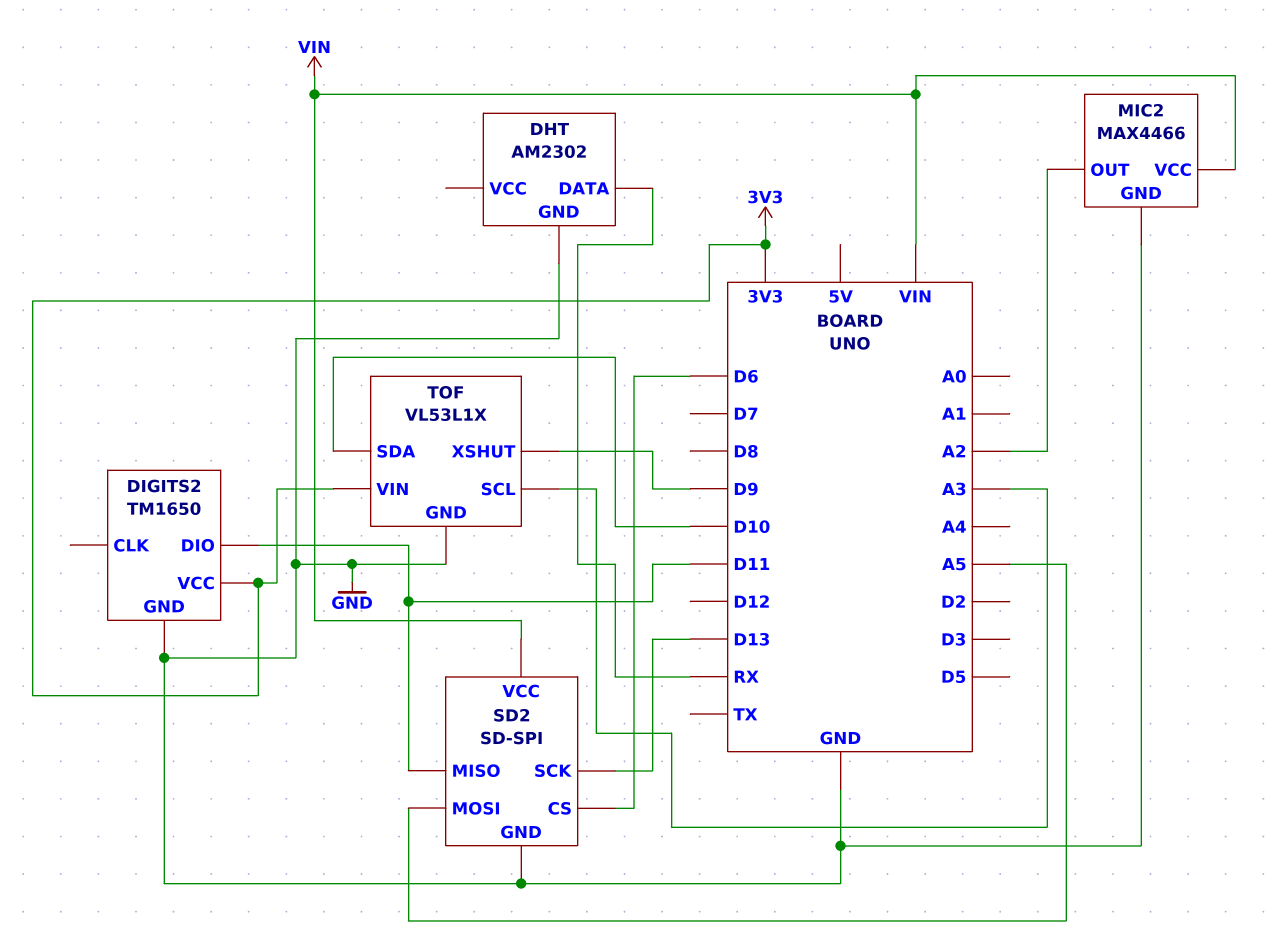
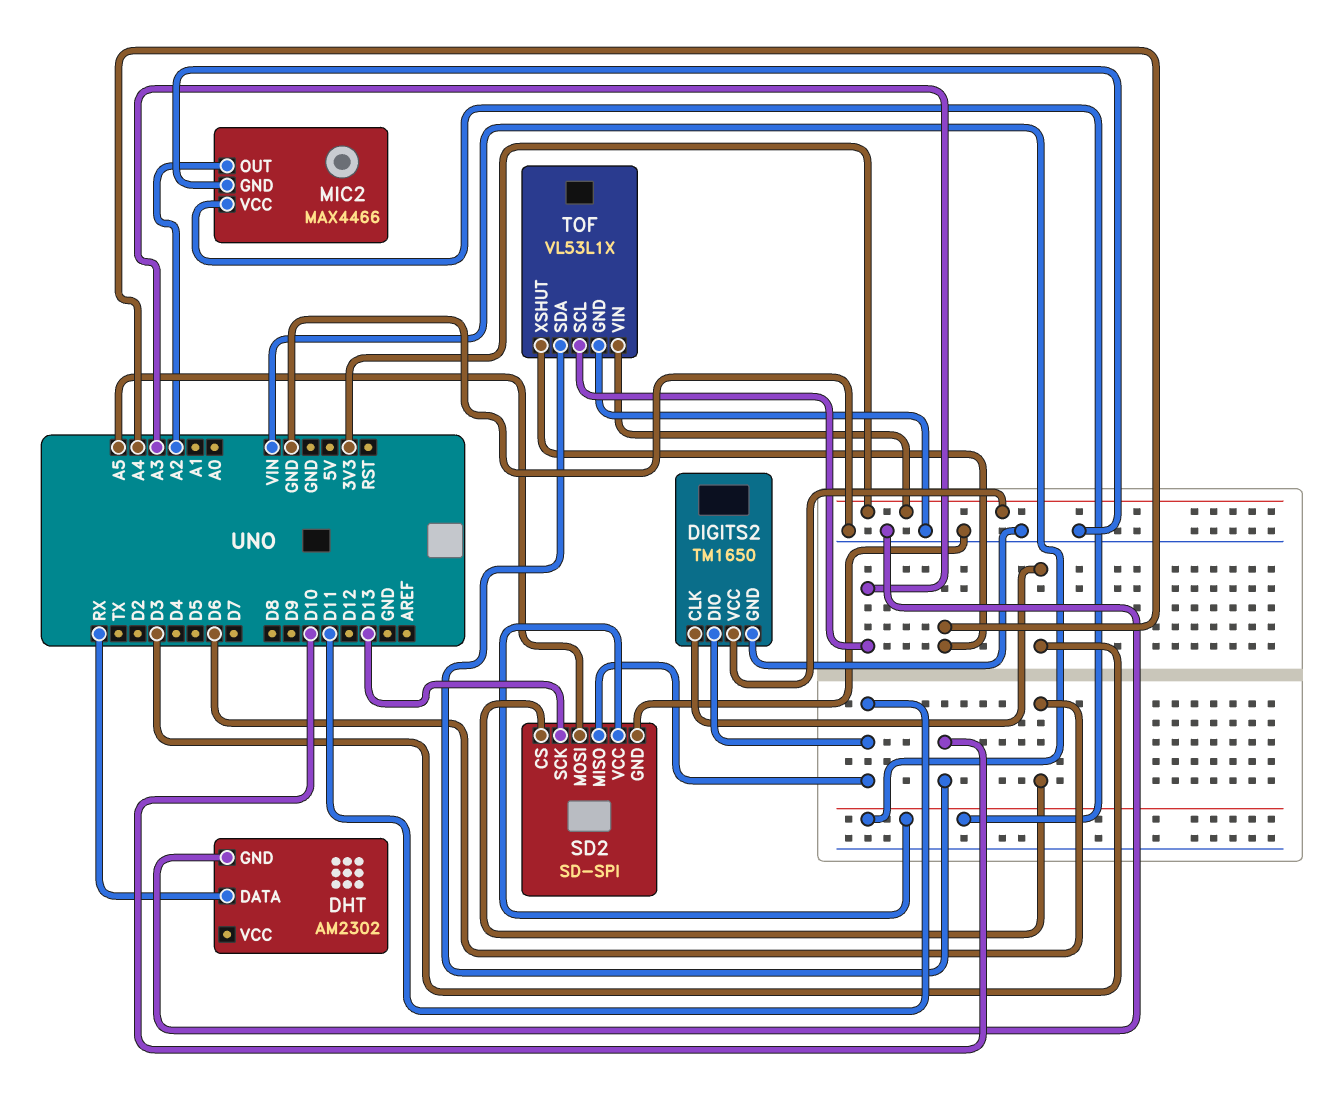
DIGITS2 pin CLK: none -> D3
TOF pin XSHUT: D9 -> A4

